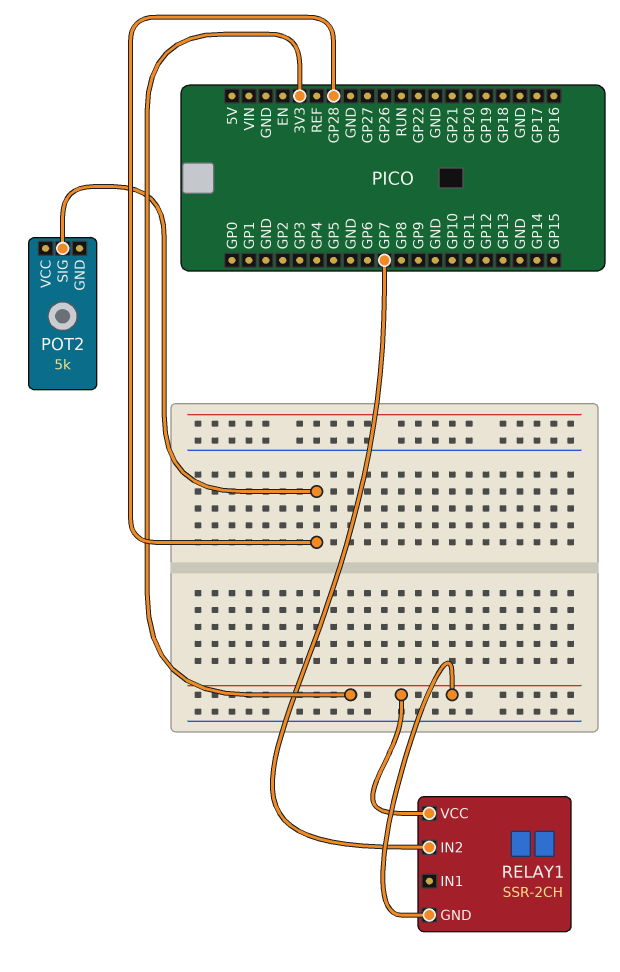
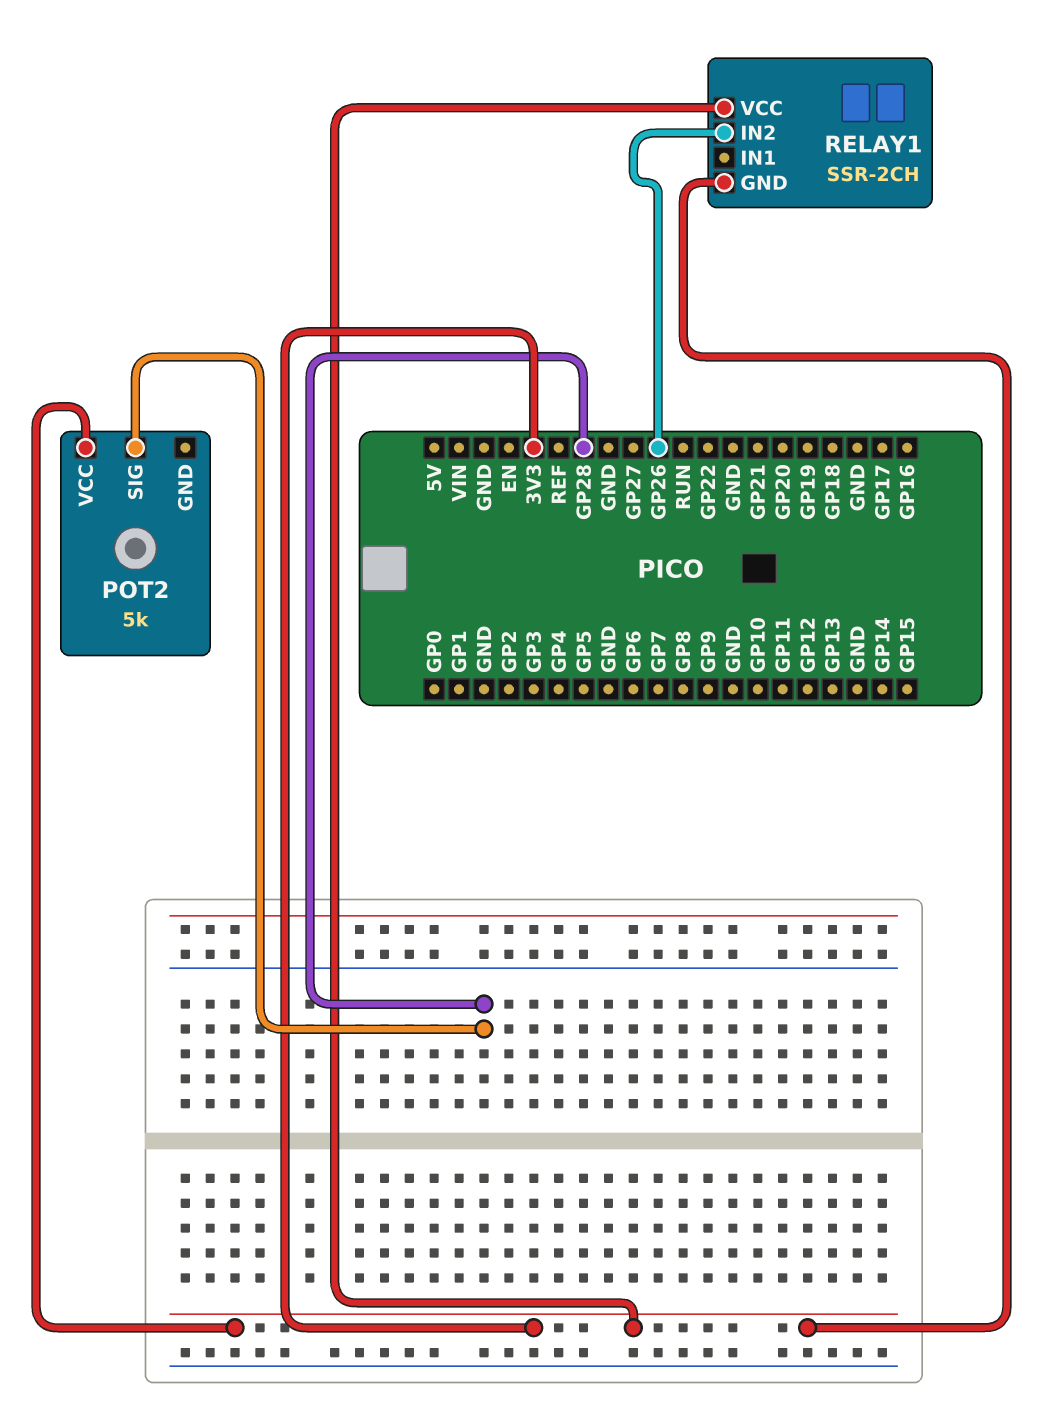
POT2 pin VCC: none -> 3V3
RELAY1 pin IN2: GP7 -> GP26

